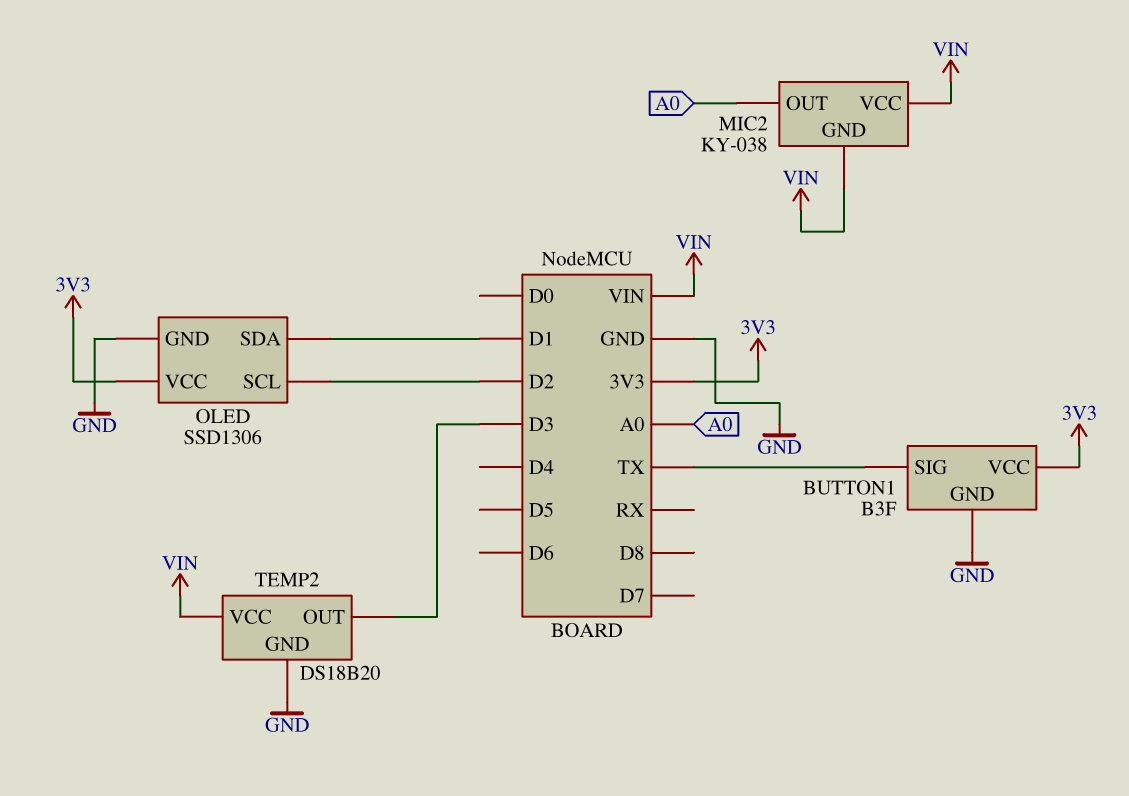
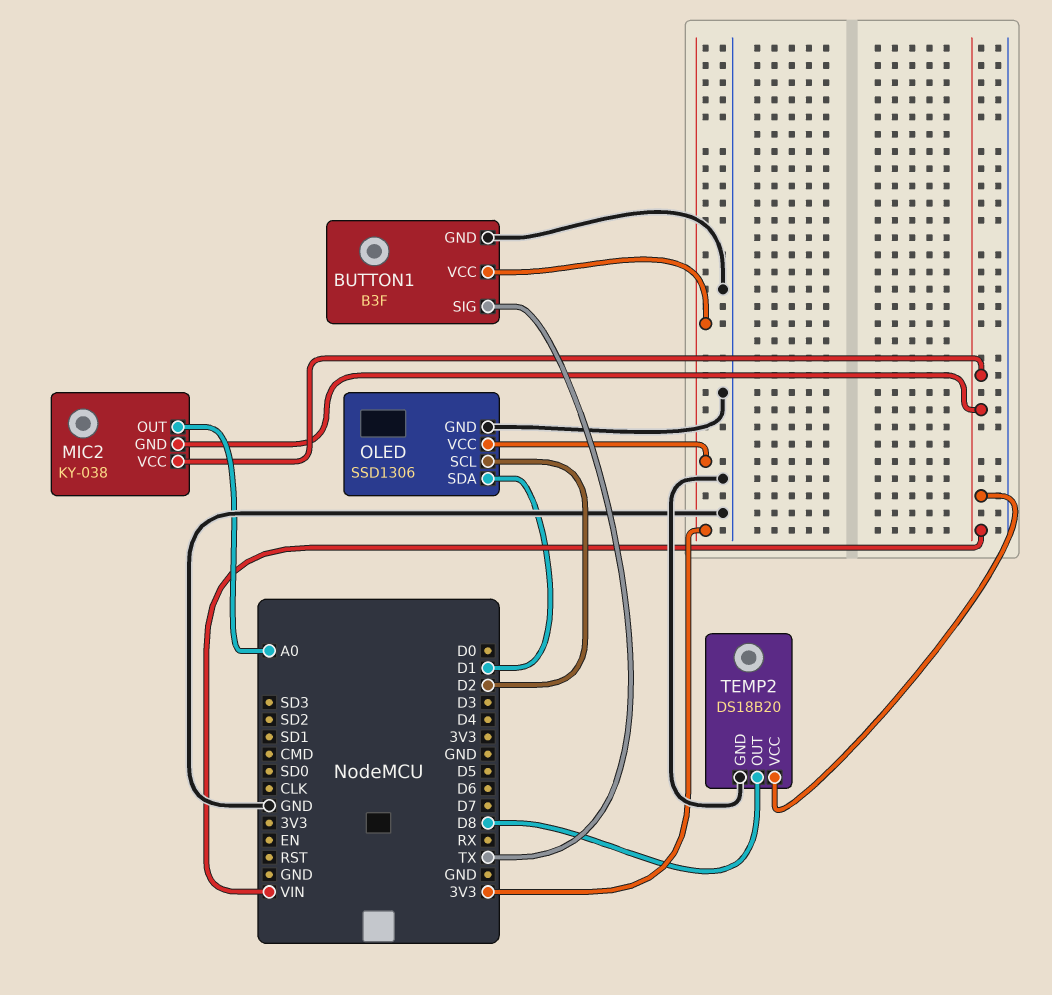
TEMP2 pin OUT: D3 -> D8

